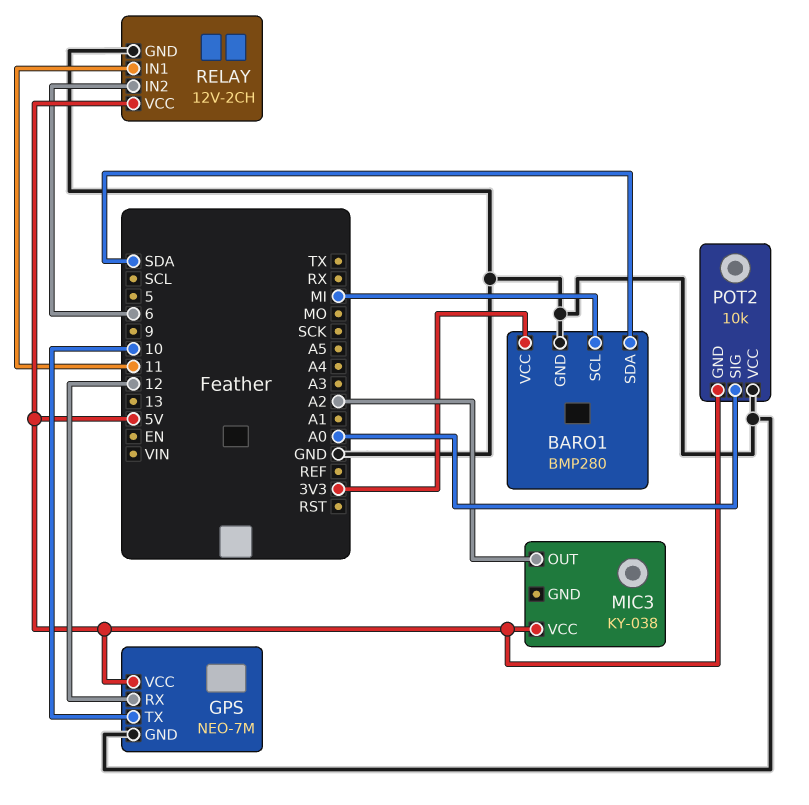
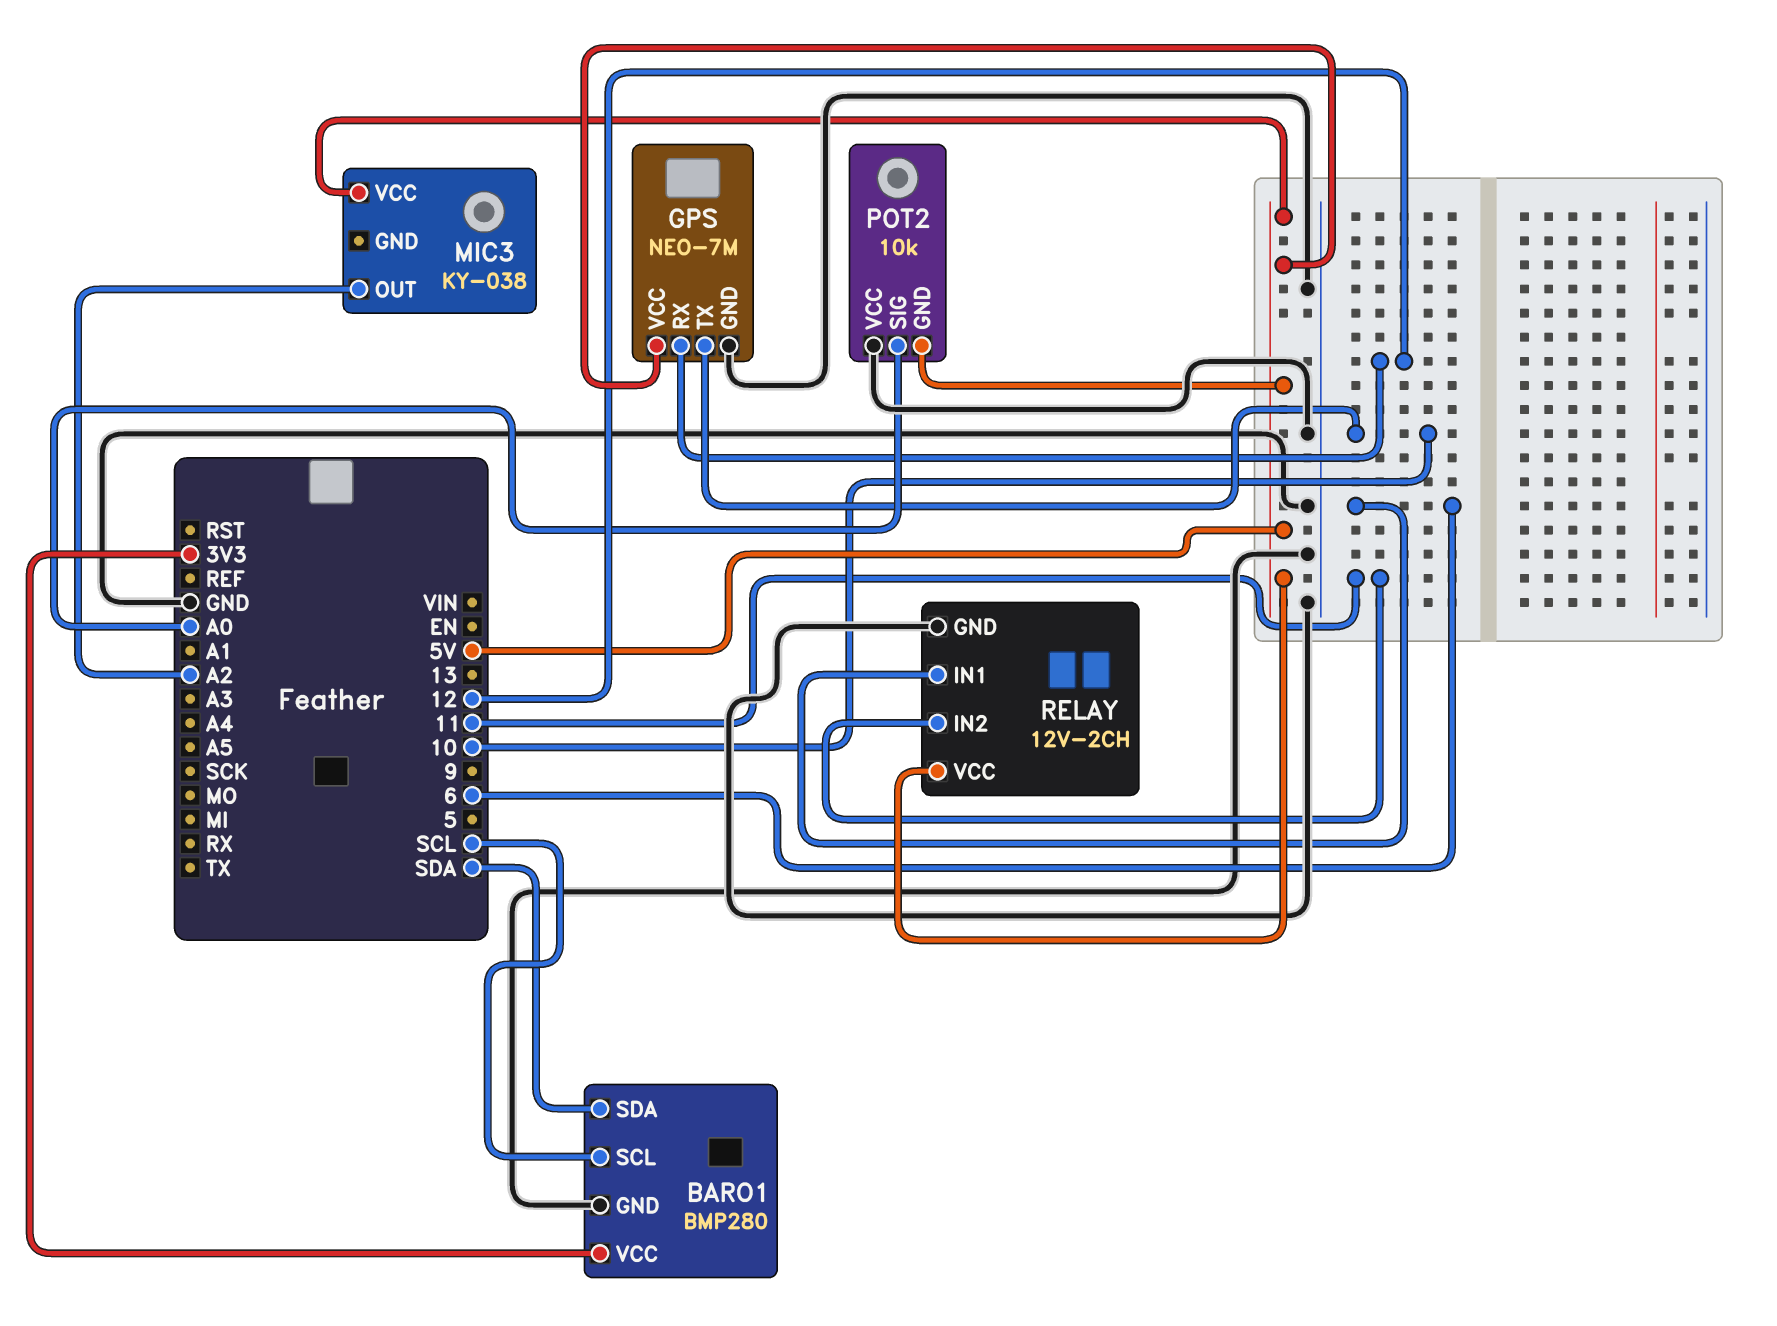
BARO1 pin SCL: MI -> SCL
RELAY pin IN1: 11 -> 6
RELAY pin IN2: 6 -> 11

